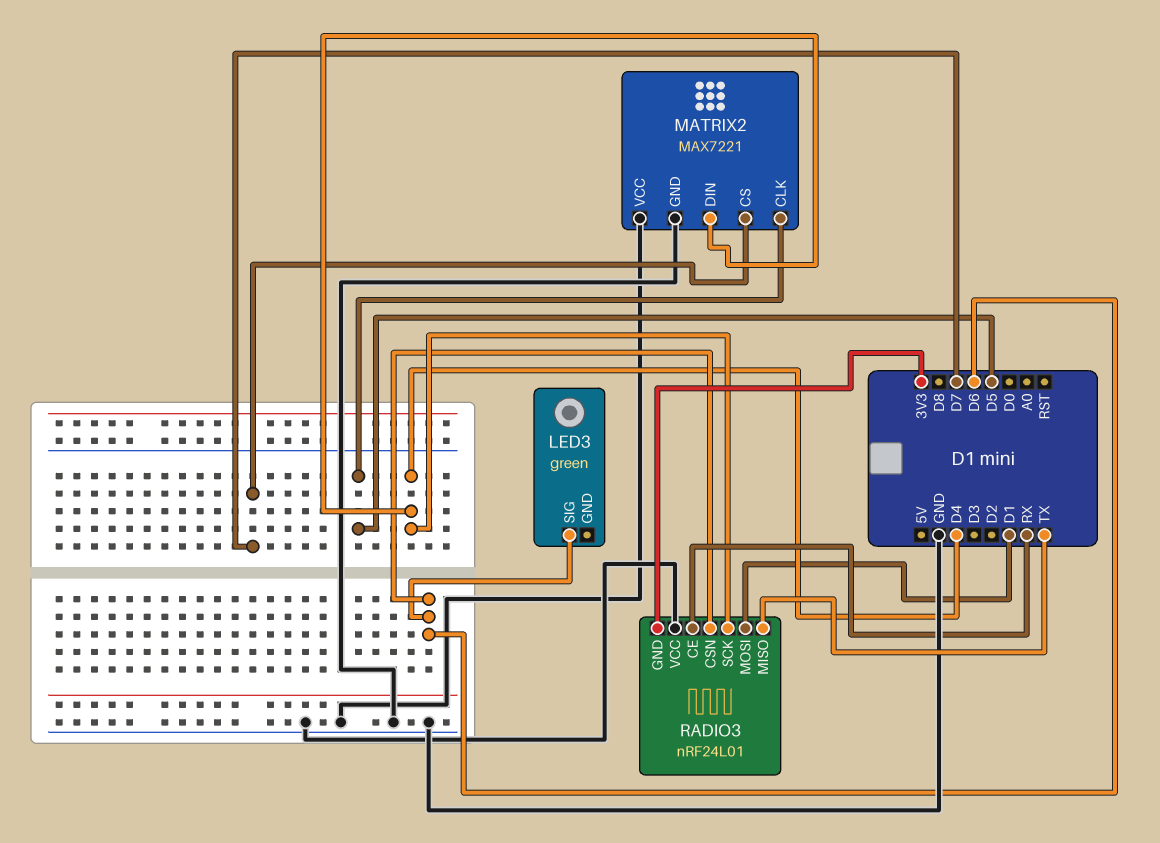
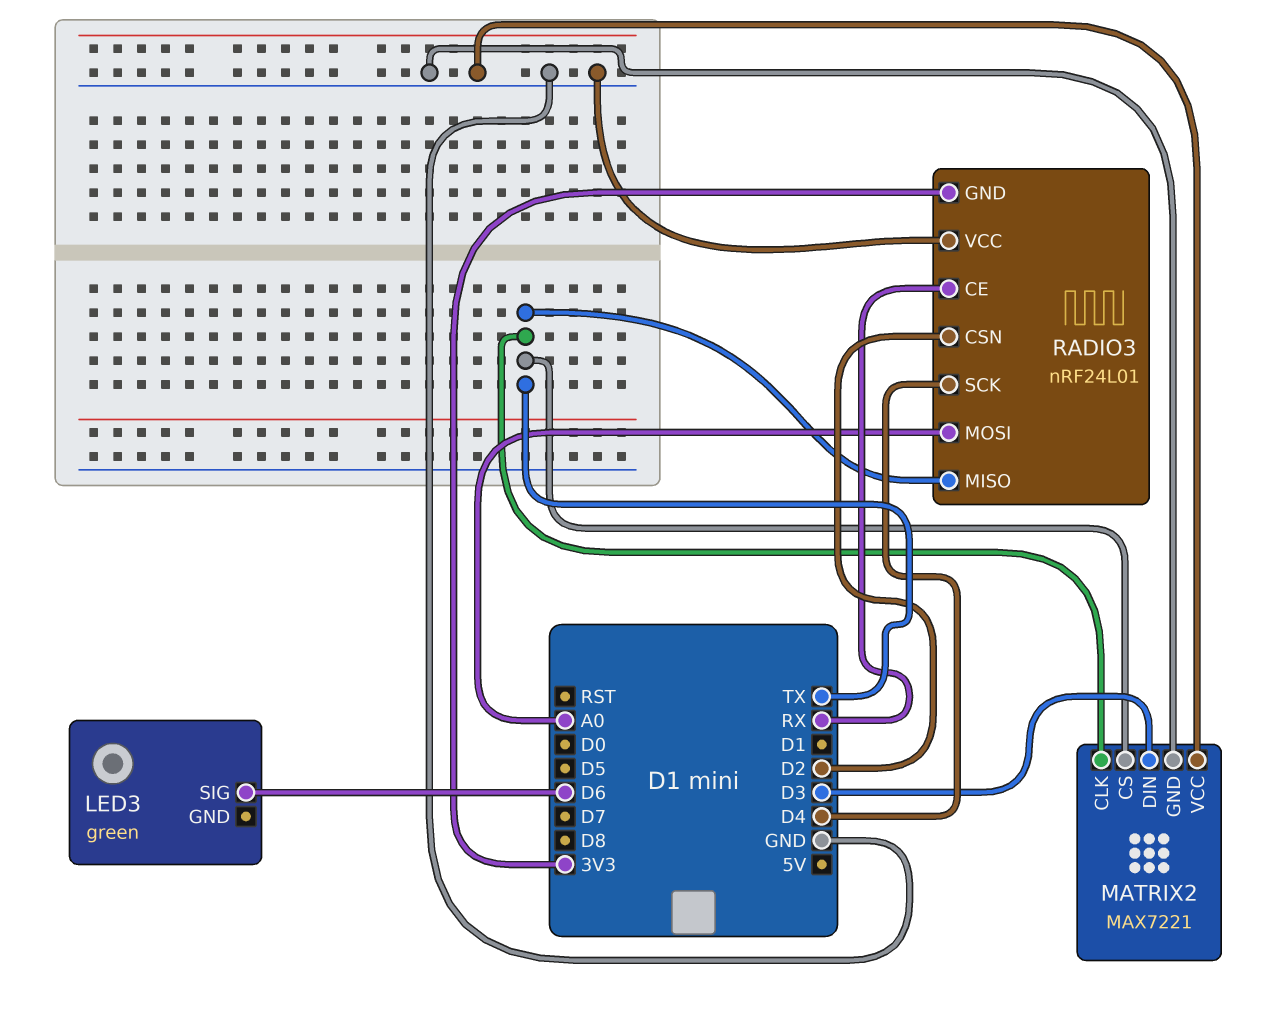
MATRIX2 pin CLK: D5 -> TX
MATRIX2 pin CS: D7 -> TX
MATRIX2 pin DIN: D4 -> D3
RADIO3 pin CSN: D6 -> D2
RADIO3 pin MOSI: D1 -> A0

